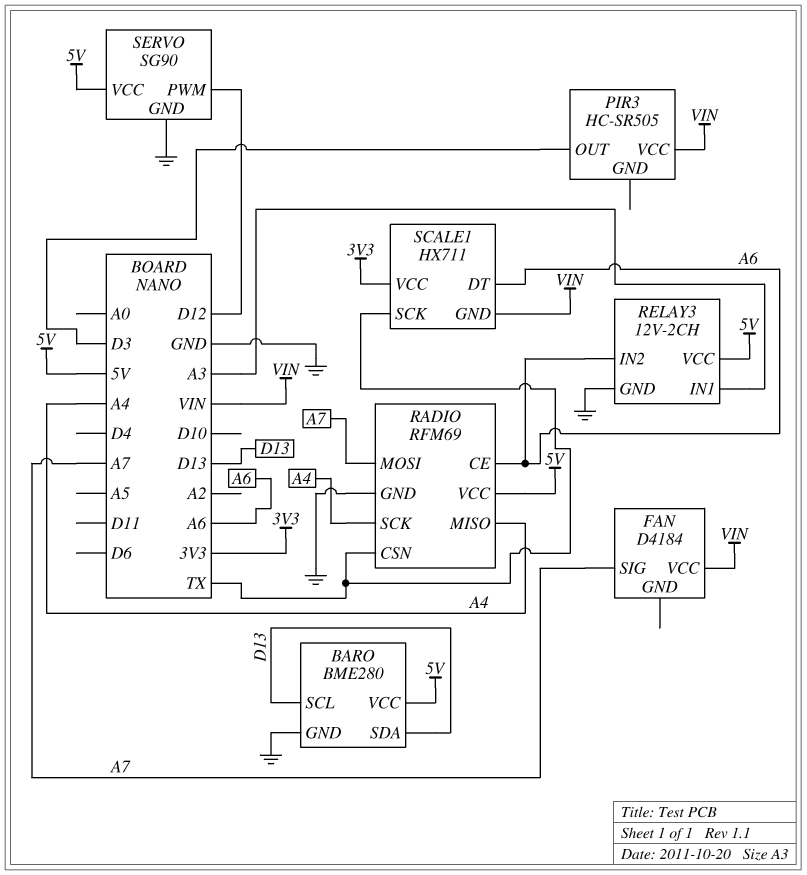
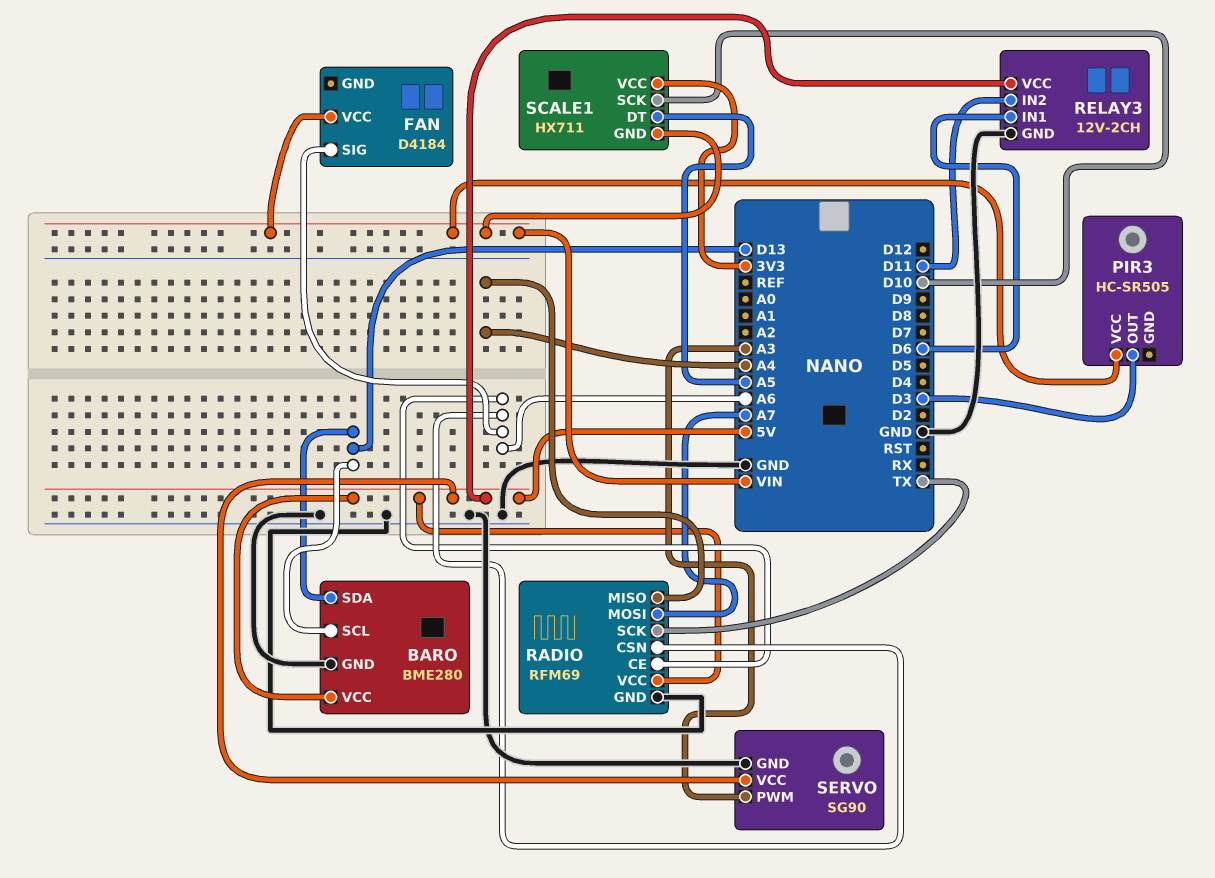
FAN pin SIG: A7 -> A6
RADIO pin CSN: TX -> A6
RADIO pin SCK: A4 -> TX
RELAY3 pin IN1: A3 -> D6
RELAY3 pin IN2: A6 -> D11
SCALE1 pin DT: A6 -> A5
SCALE1 pin SCK: TX -> D10
SERVO pin PWM: D12 -> A3

